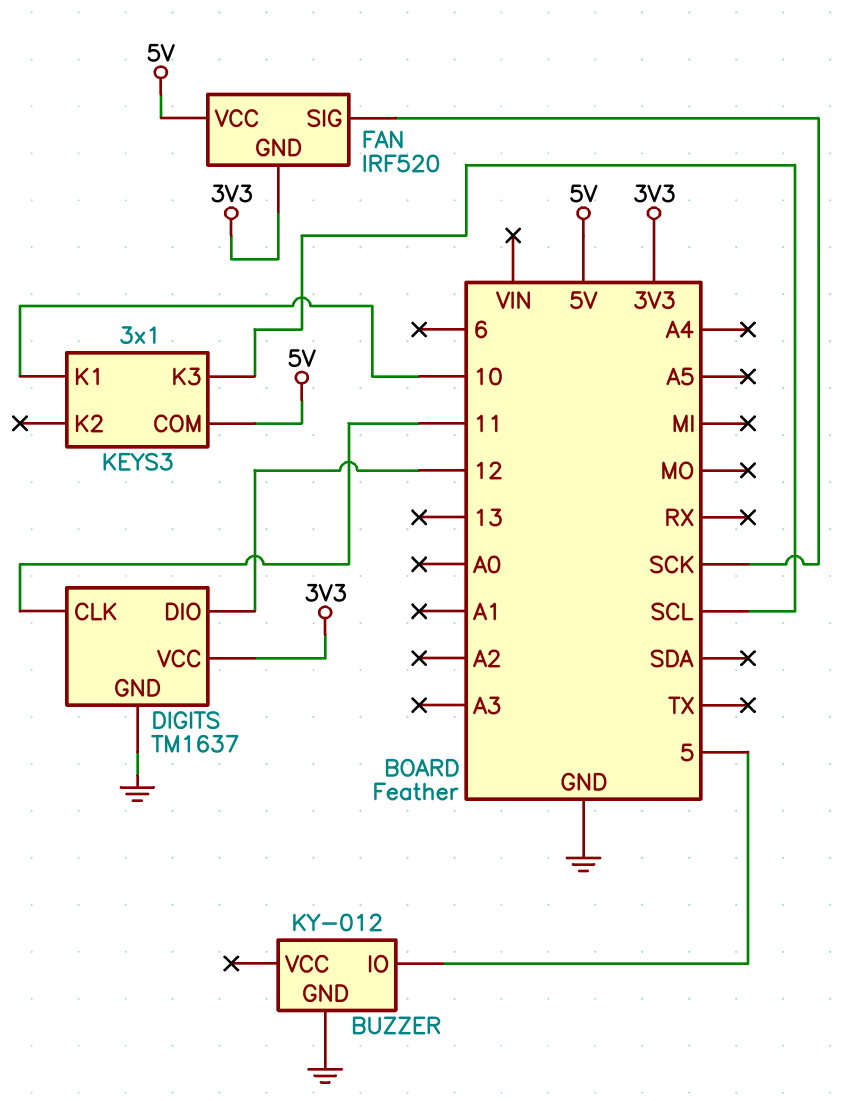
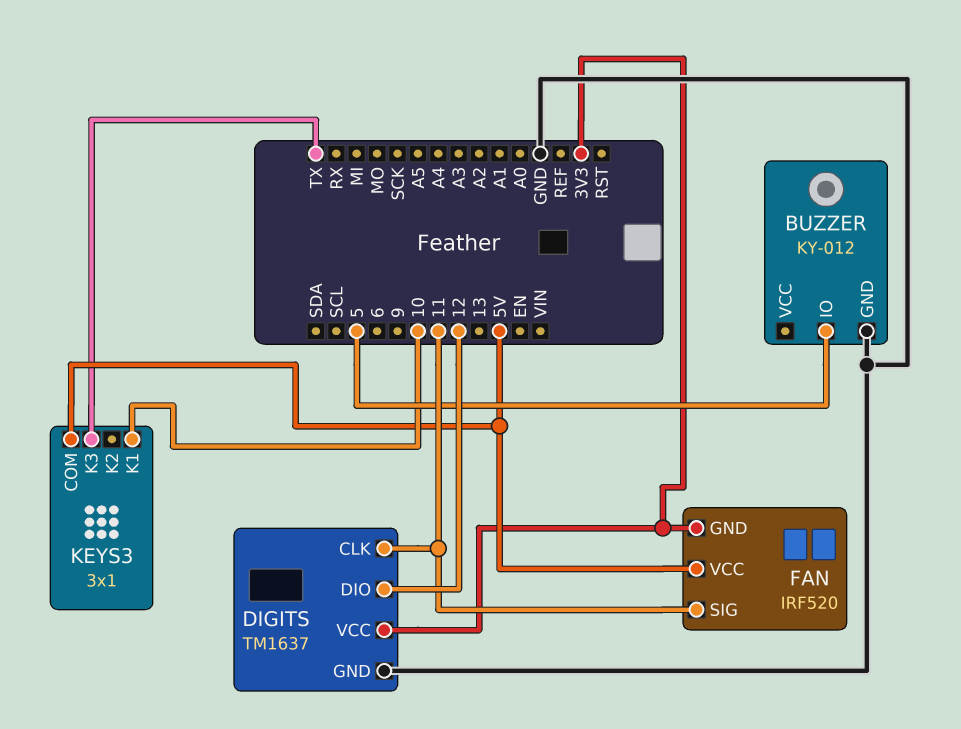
FAN pin SIG: SCK -> 11
KEYS3 pin K3: SCL -> TX

